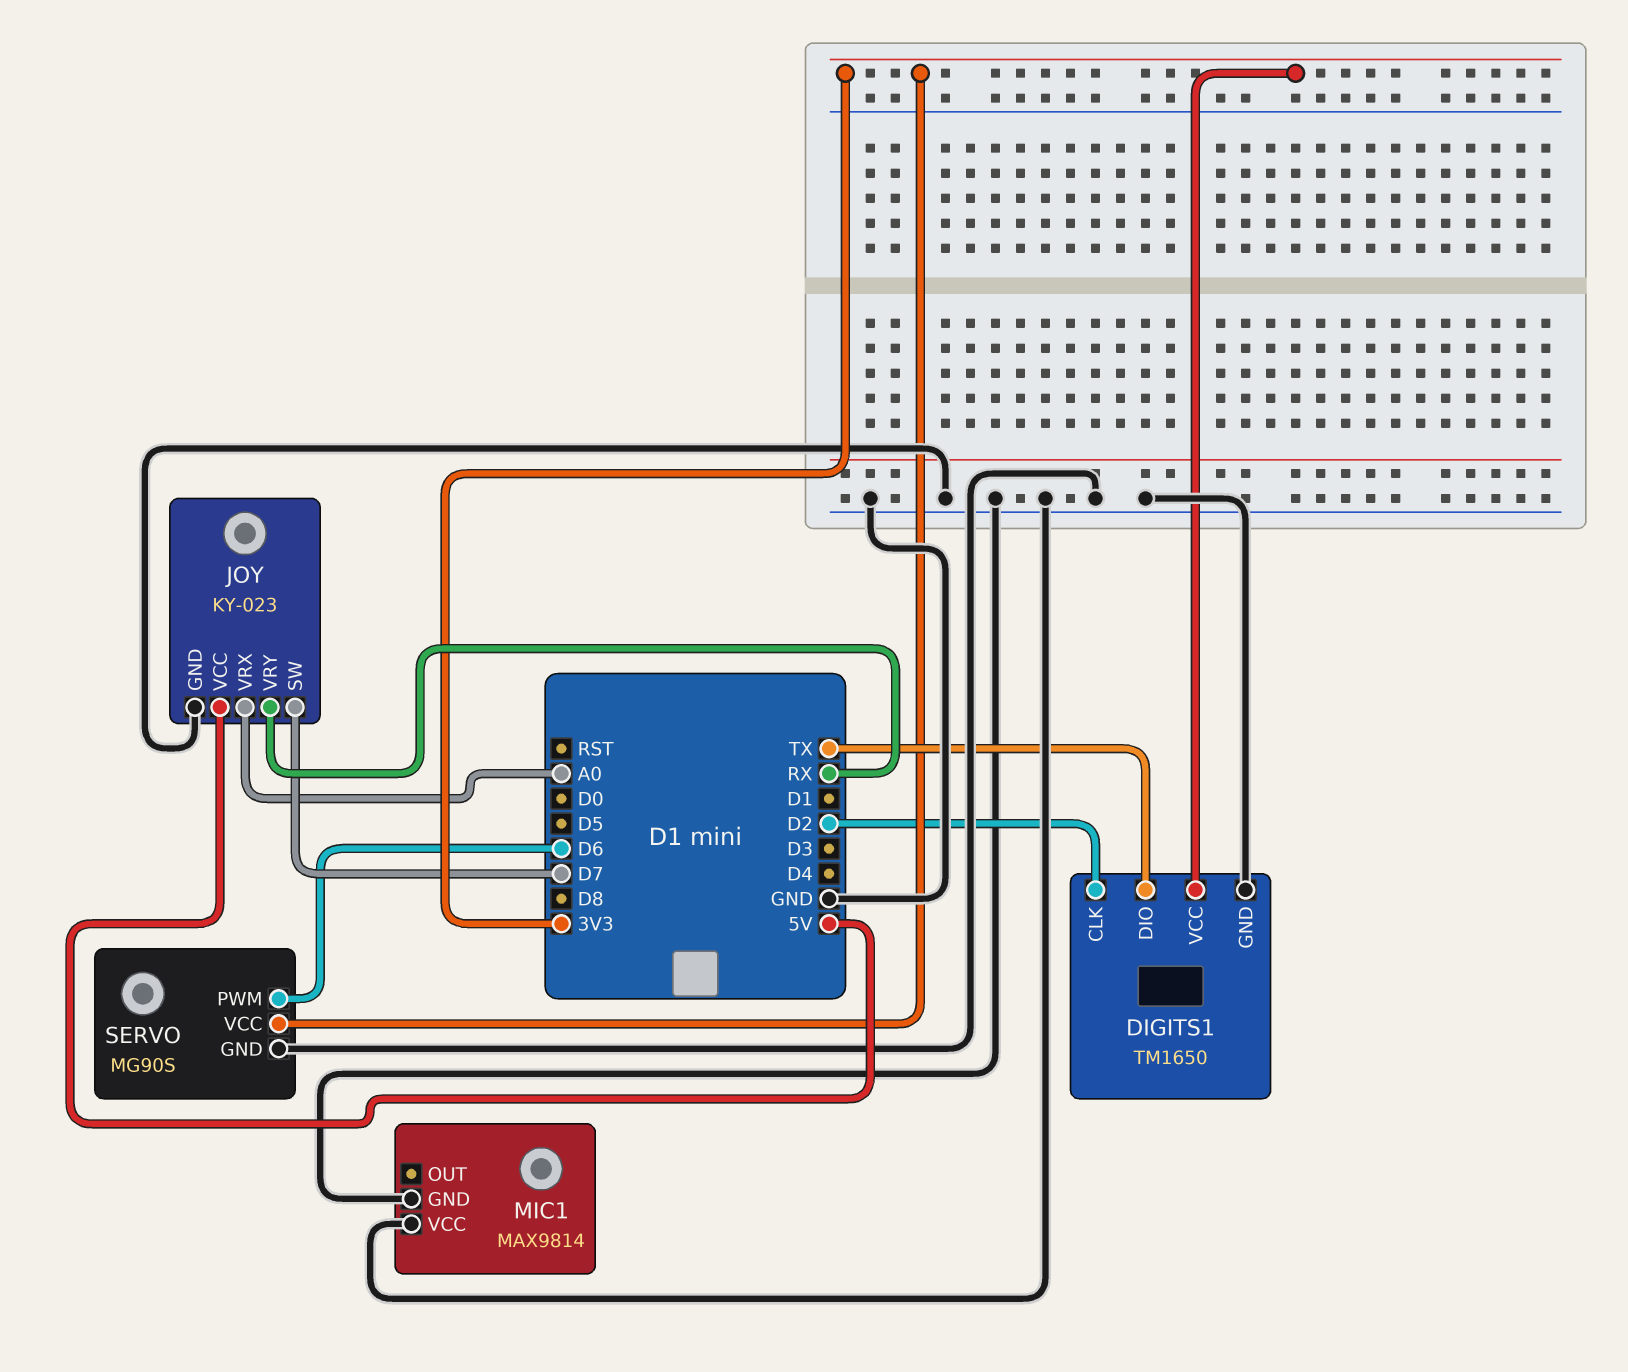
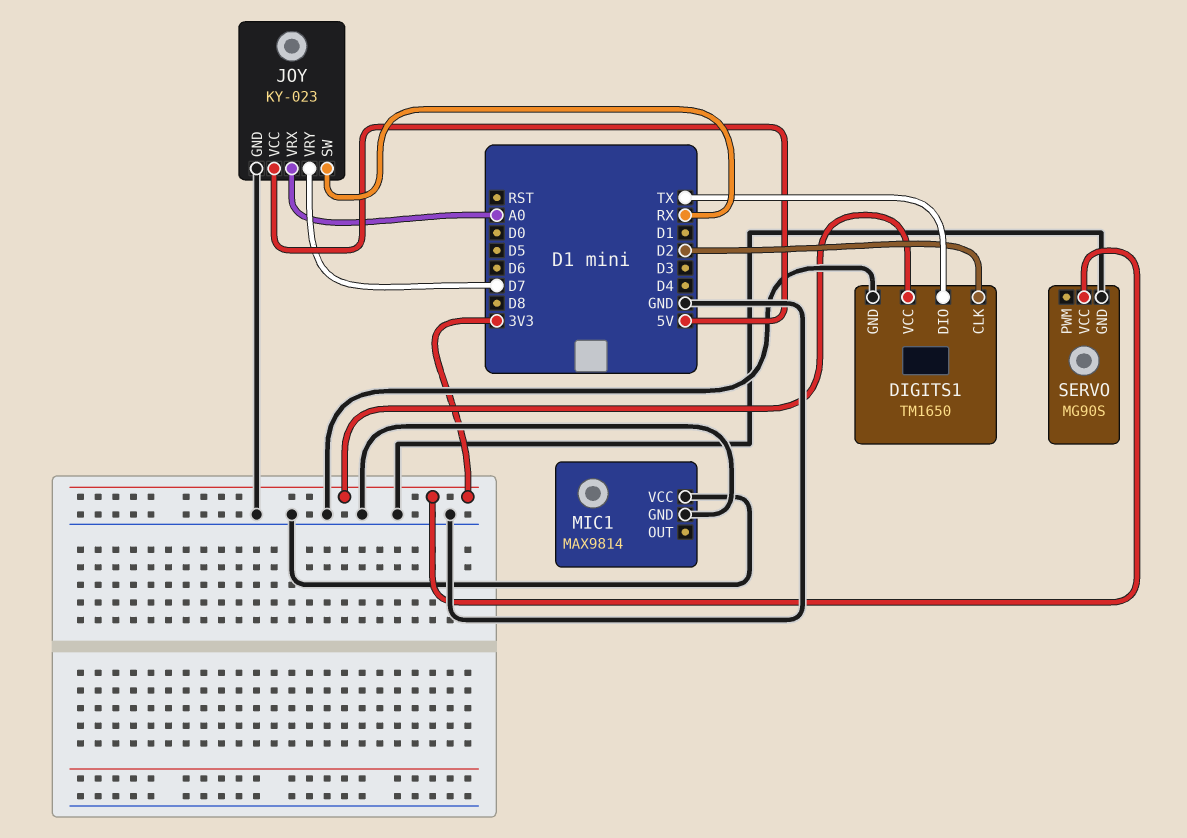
JOY pin SW: D7 -> RX
JOY pin VRY: RX -> D7
SERVO pin PWM: D6 -> none

